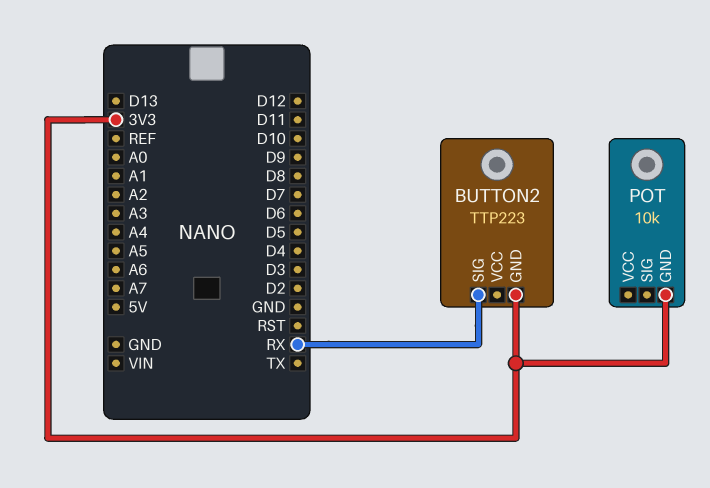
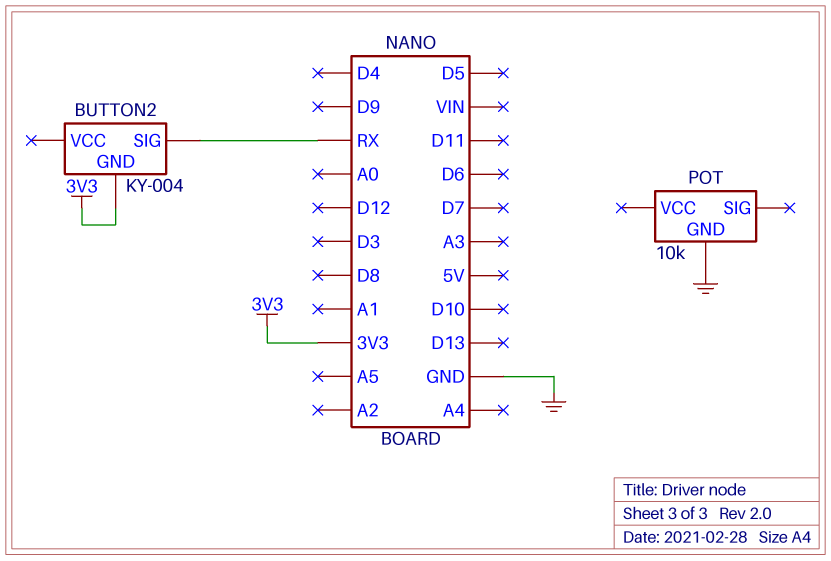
BUTTON2: TTP223 -> KY-004
POT pin GND: 3V3 -> GND

